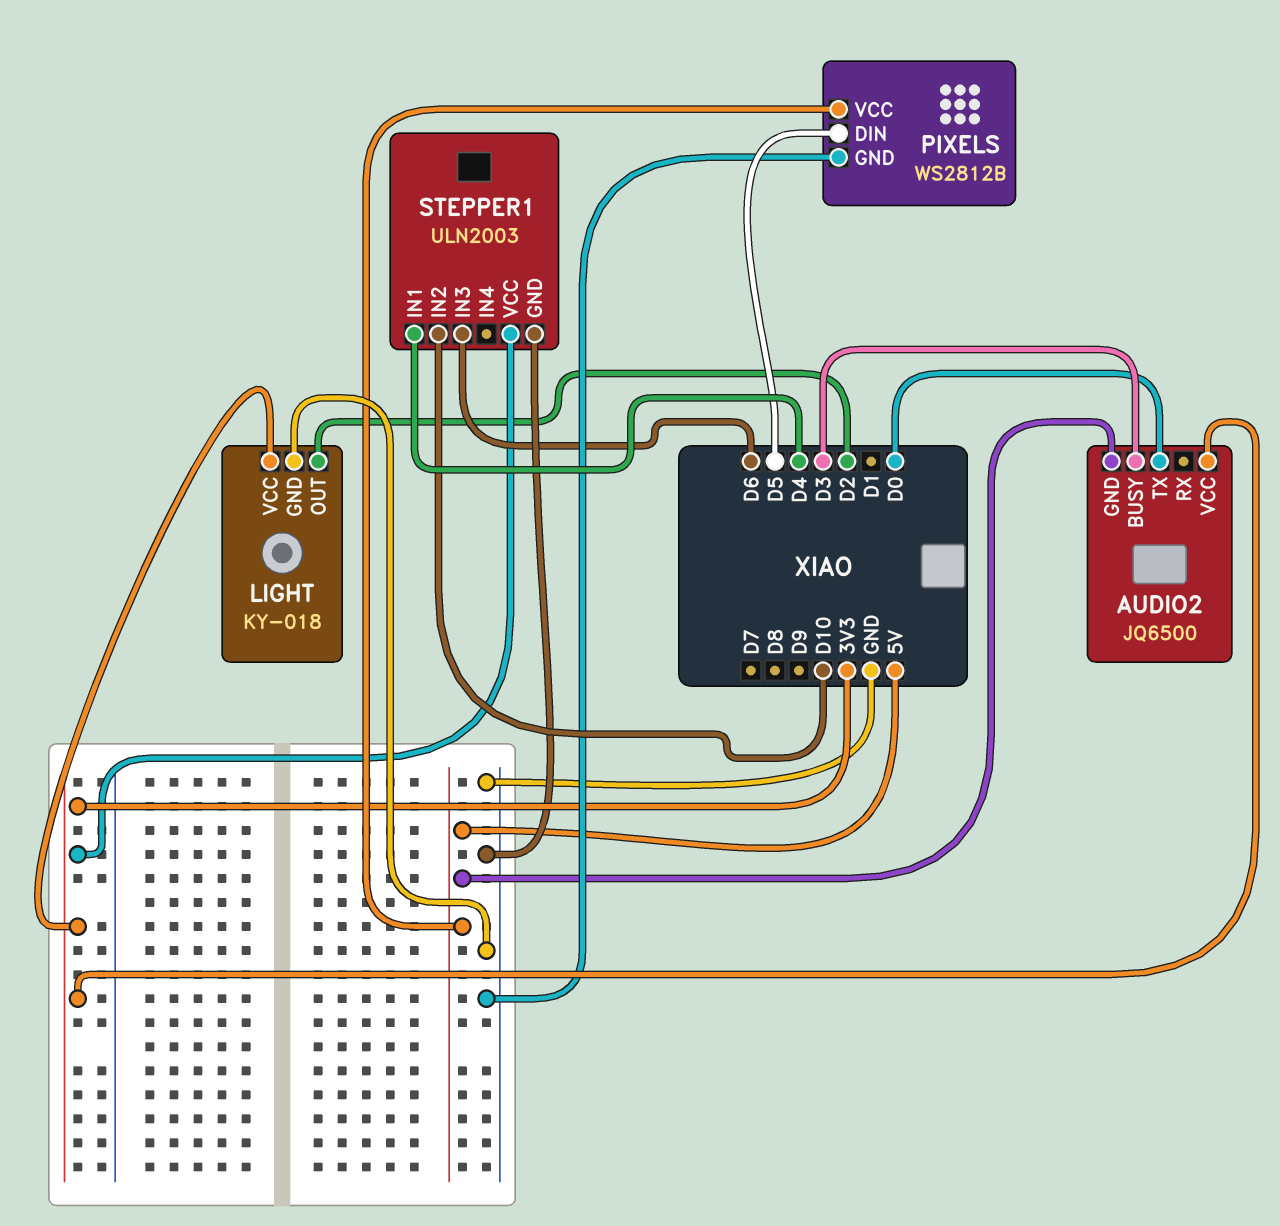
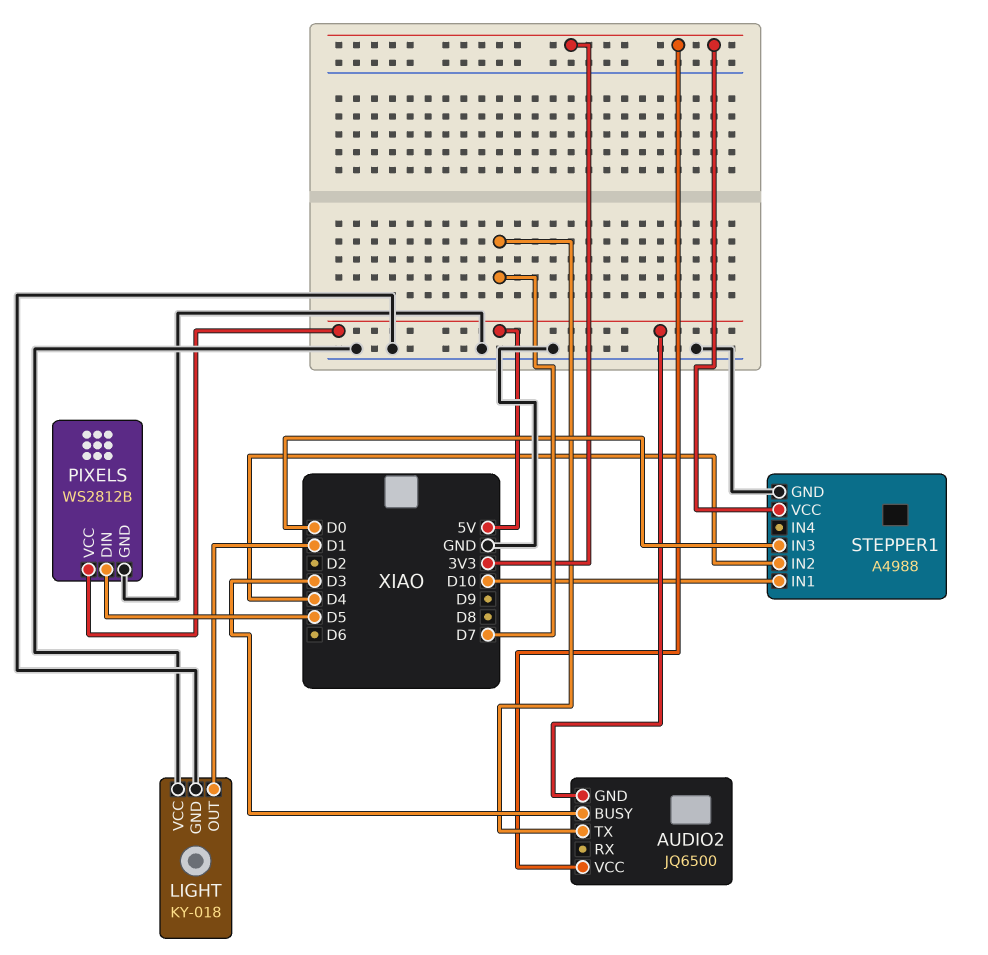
AUDIO2 pin TX: D0 -> D7
LIGHT pin OUT: D2 -> D1
LIGHT pin VCC: 3V3 -> GND
STEPPER1: ULN2003 -> A4988
STEPPER1 pin IN1: D4 -> D10
STEPPER1 pin IN2: D10 -> D4
STEPPER1 pin IN3: D6 -> D0

